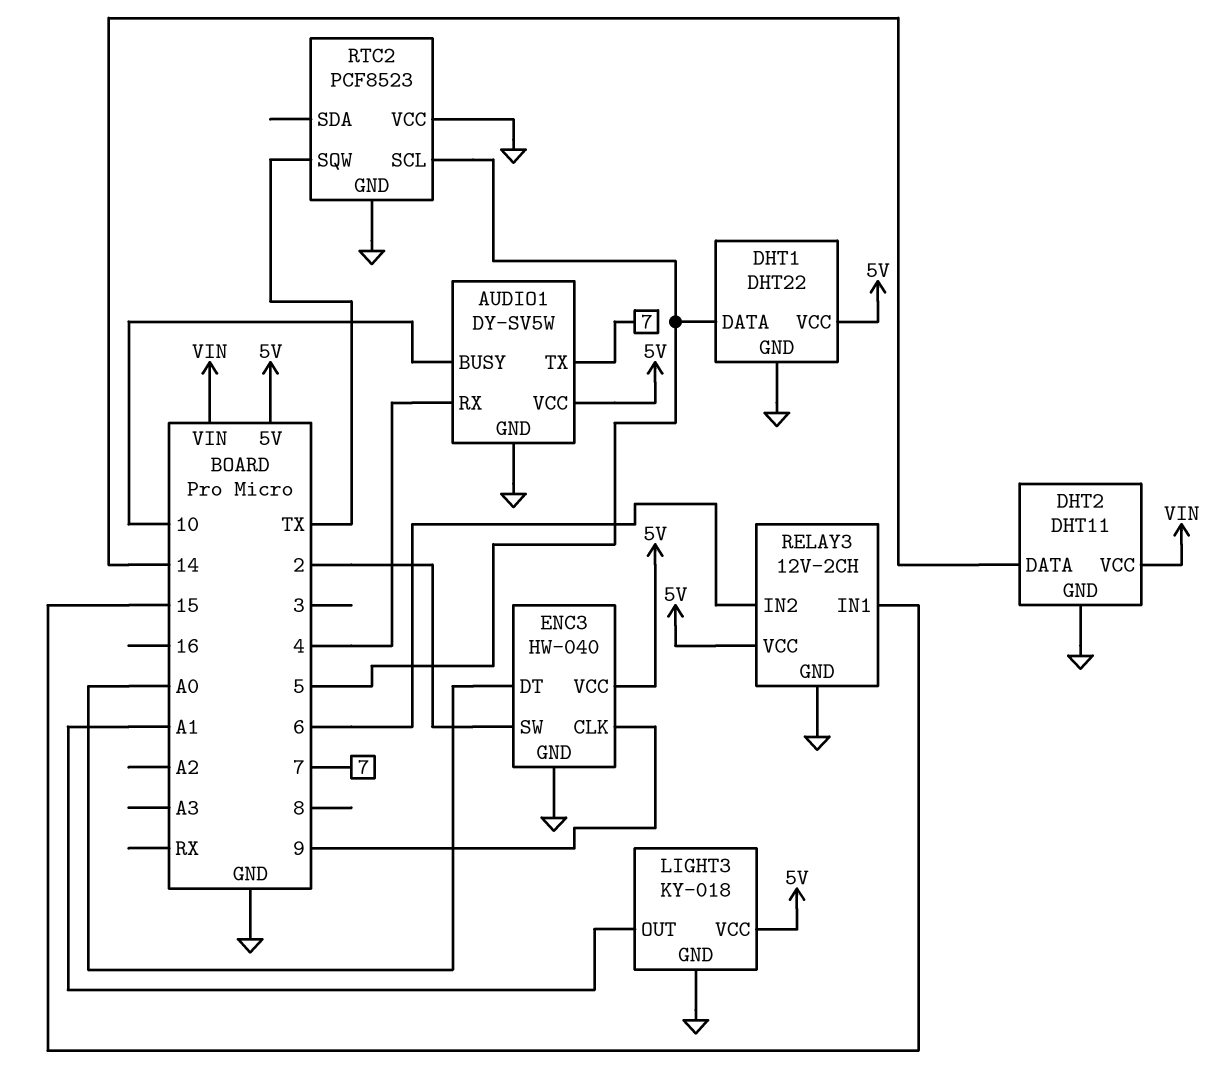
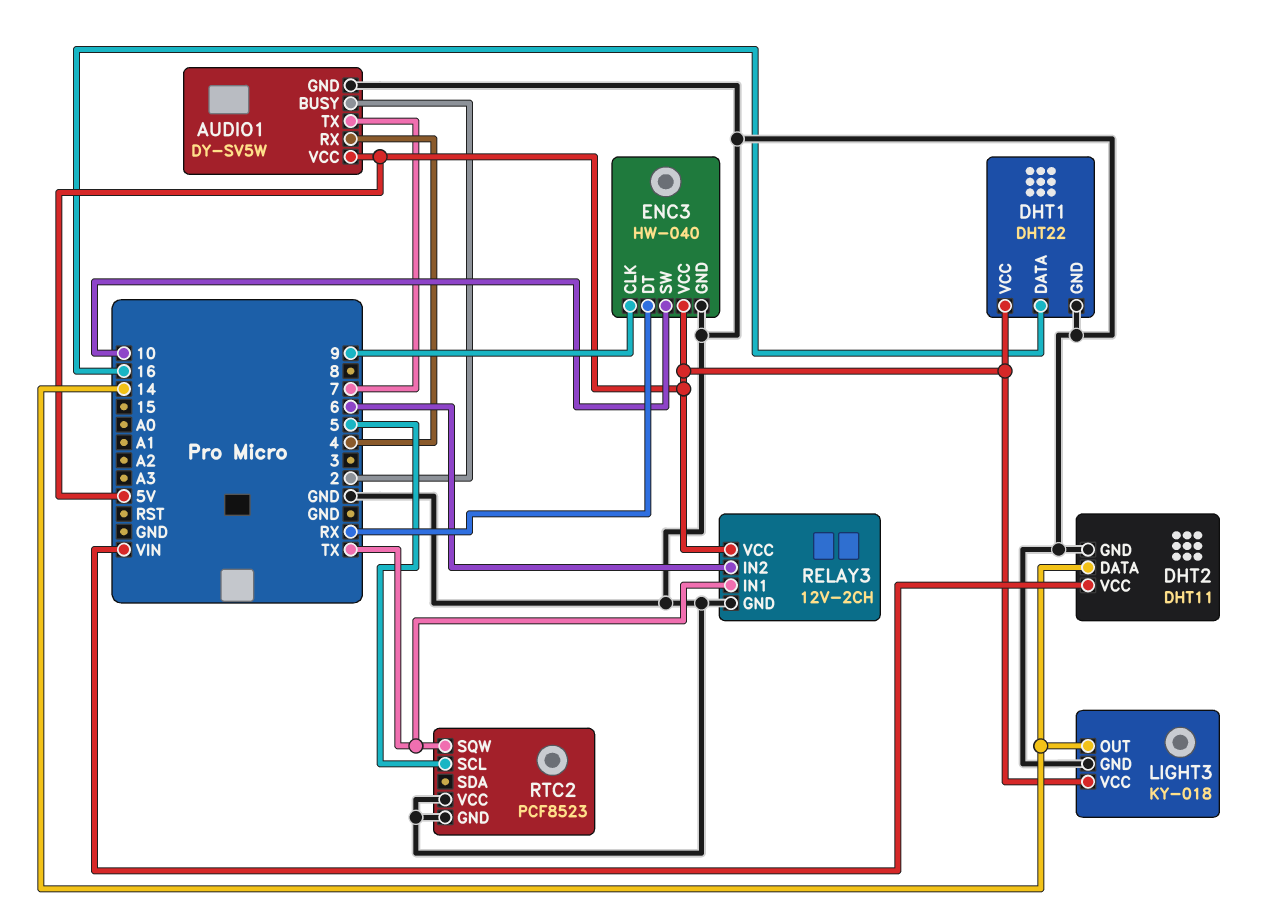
AUDIO1 pin BUSY: 10 -> 2
DHT1 pin DATA: 5 -> 16
ENC3 pin DT: A0 -> RX
ENC3 pin SW: 2 -> 10
LIGHT3 pin OUT: A1 -> 14
RELAY3 pin IN1: 15 -> TX

